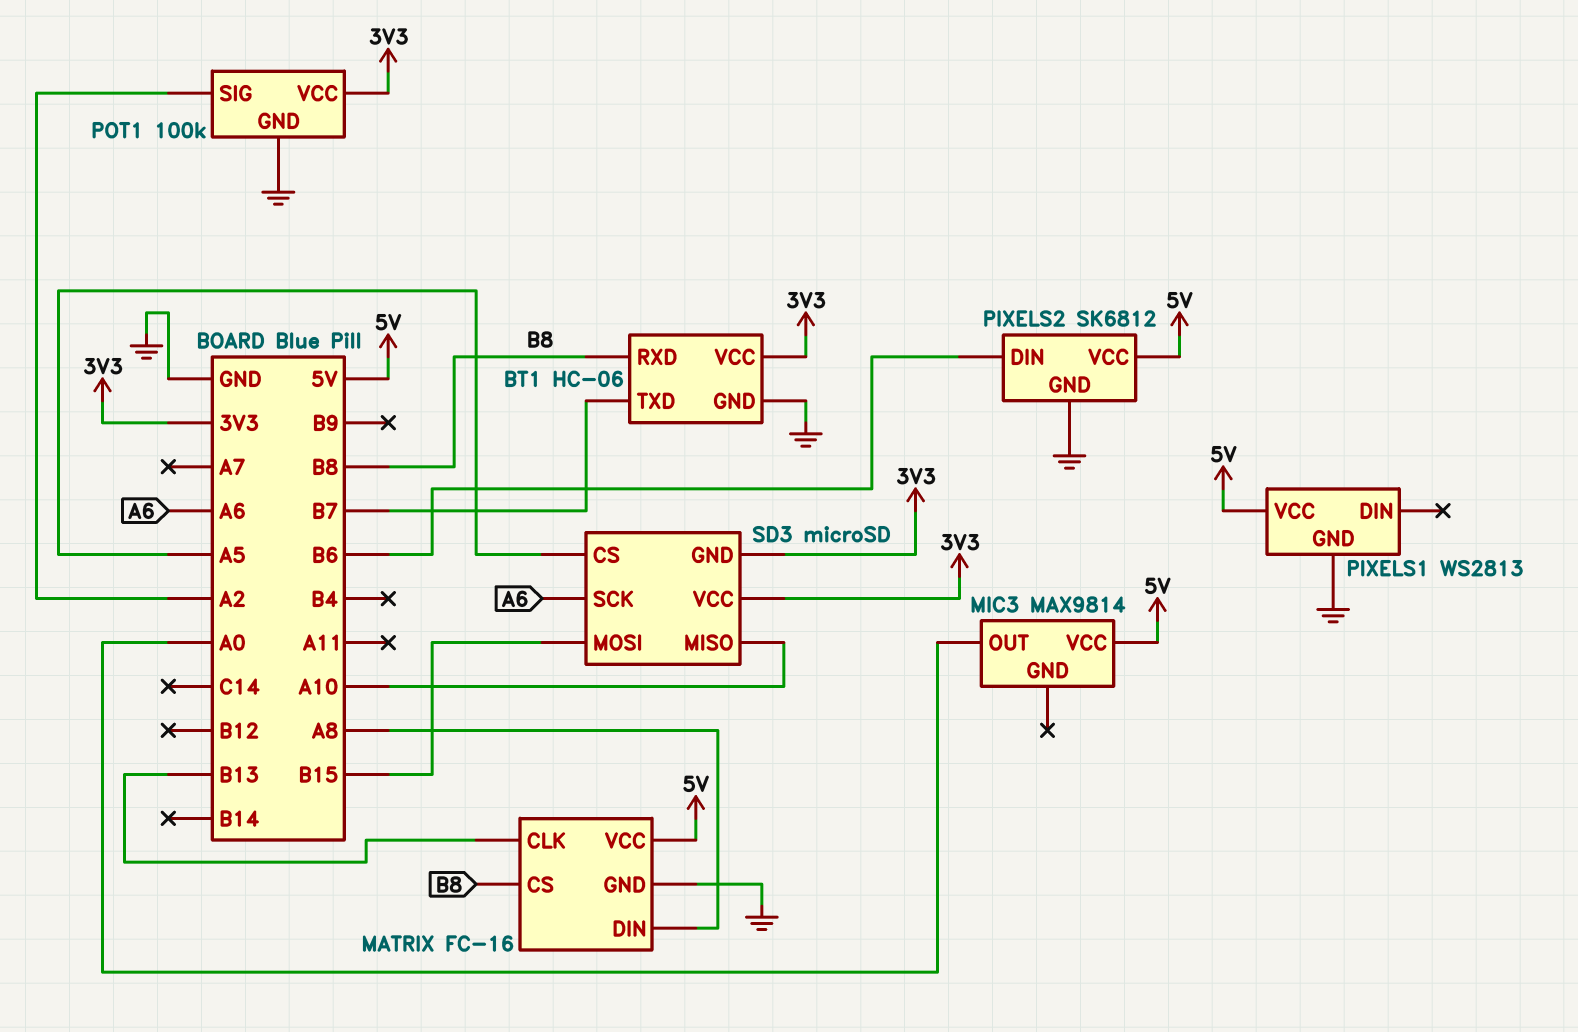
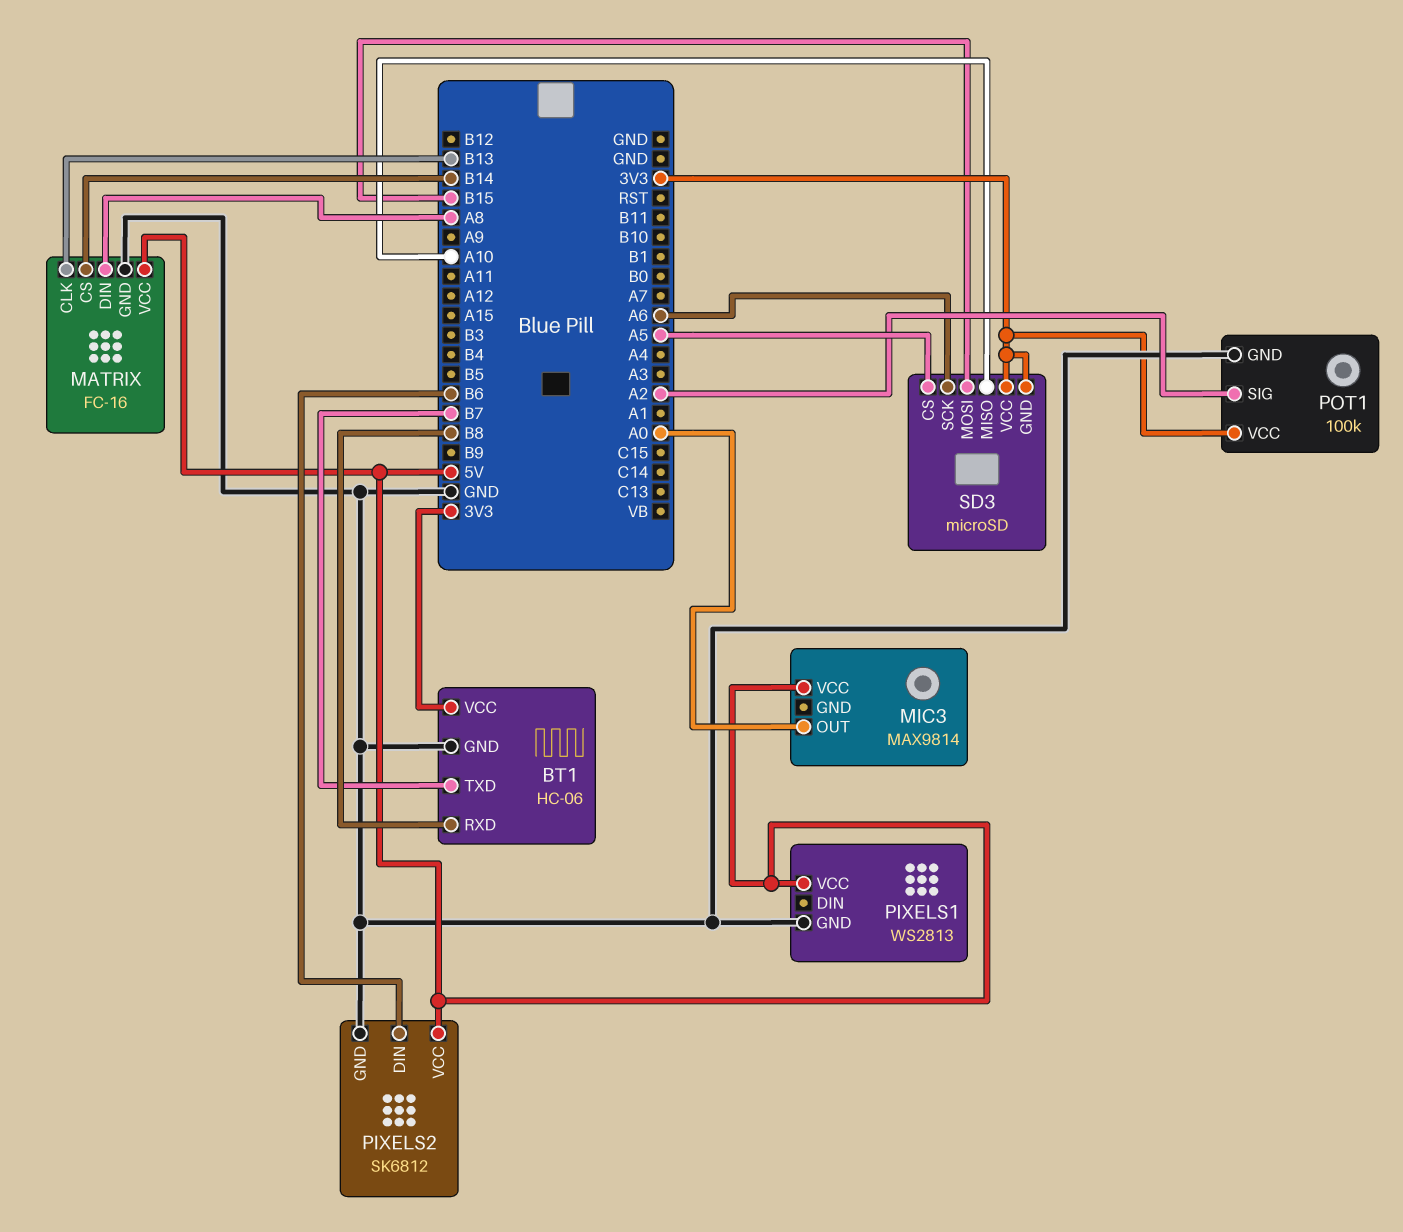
MATRIX pin CS: B8 -> B14

